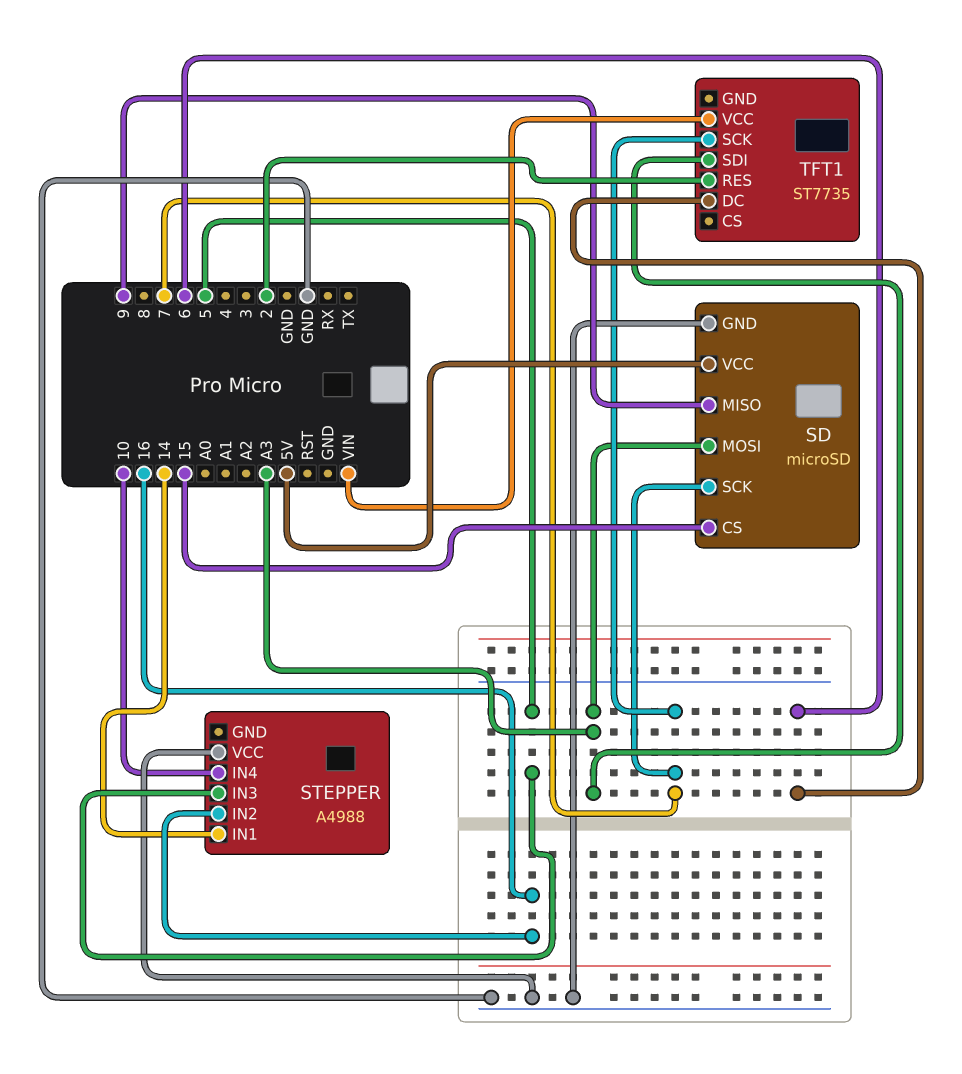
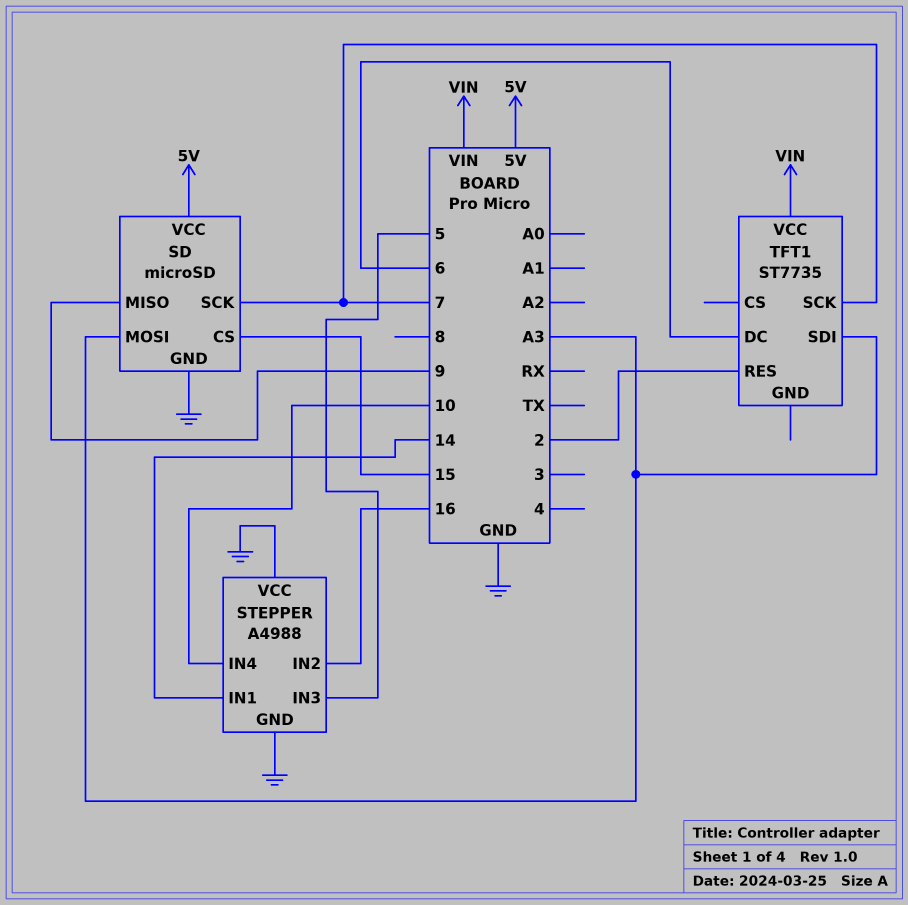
STEPPER pin GND: none -> GND

